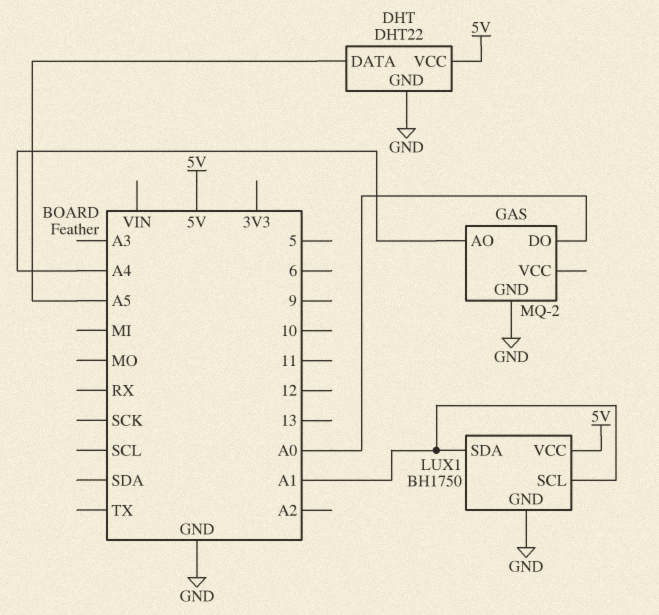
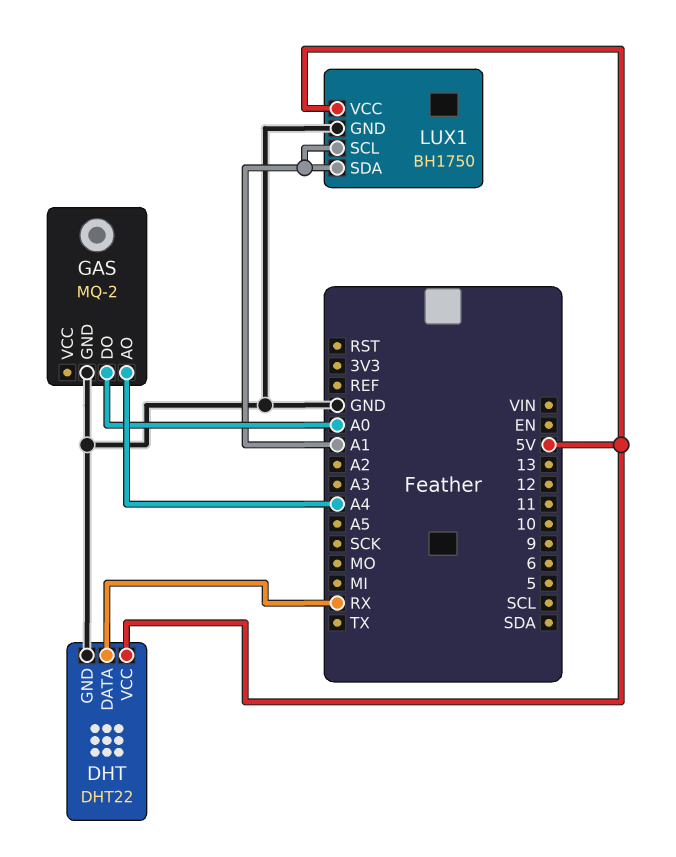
DHT pin DATA: A5 -> RX

